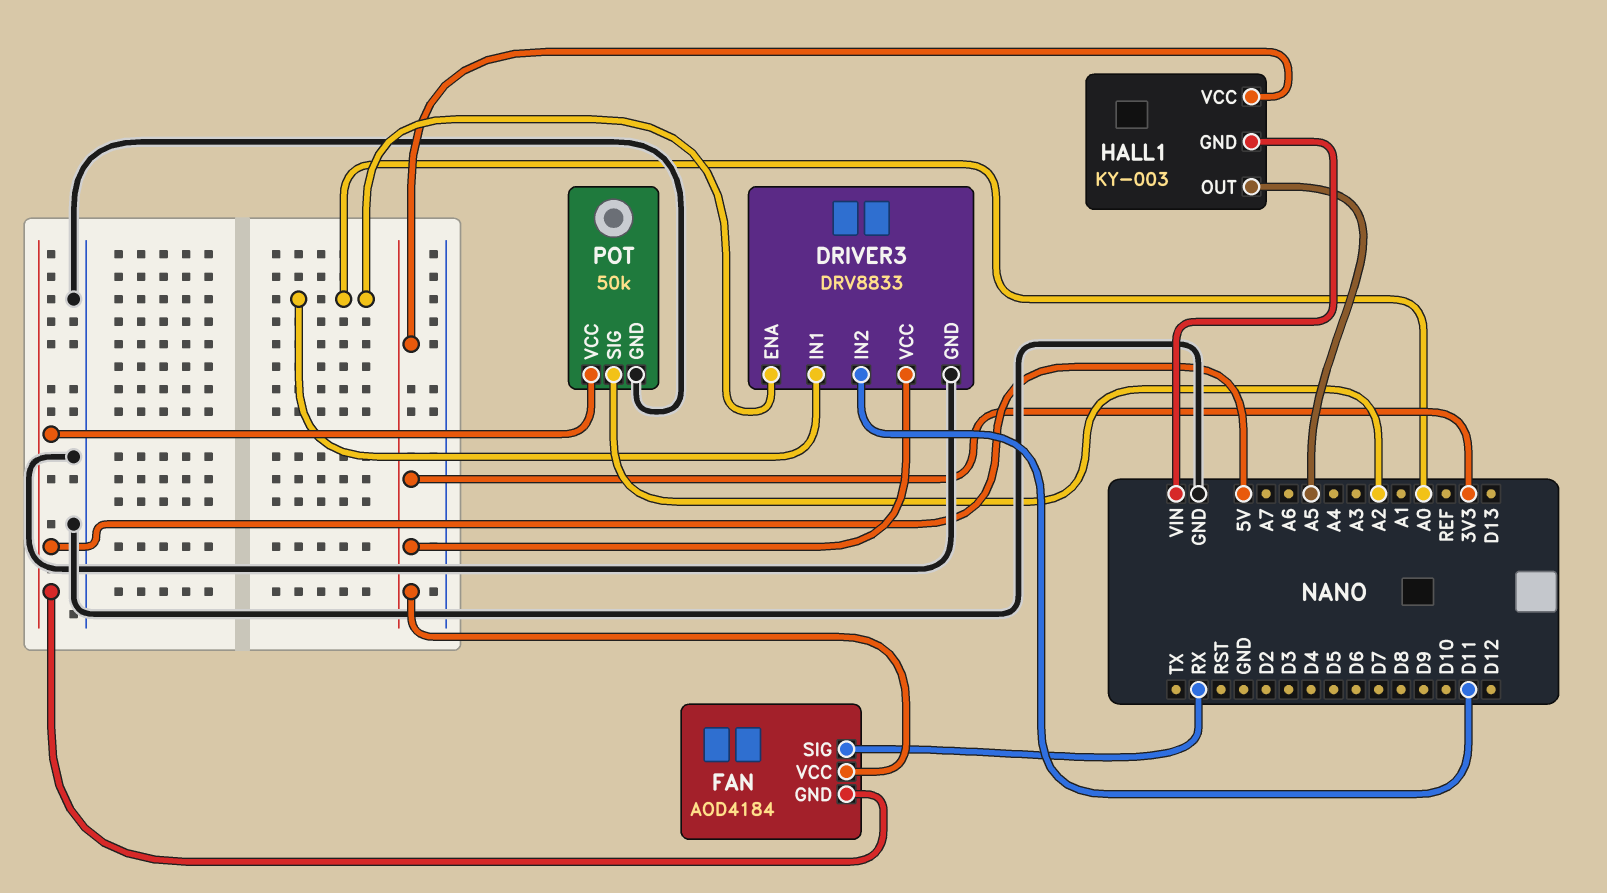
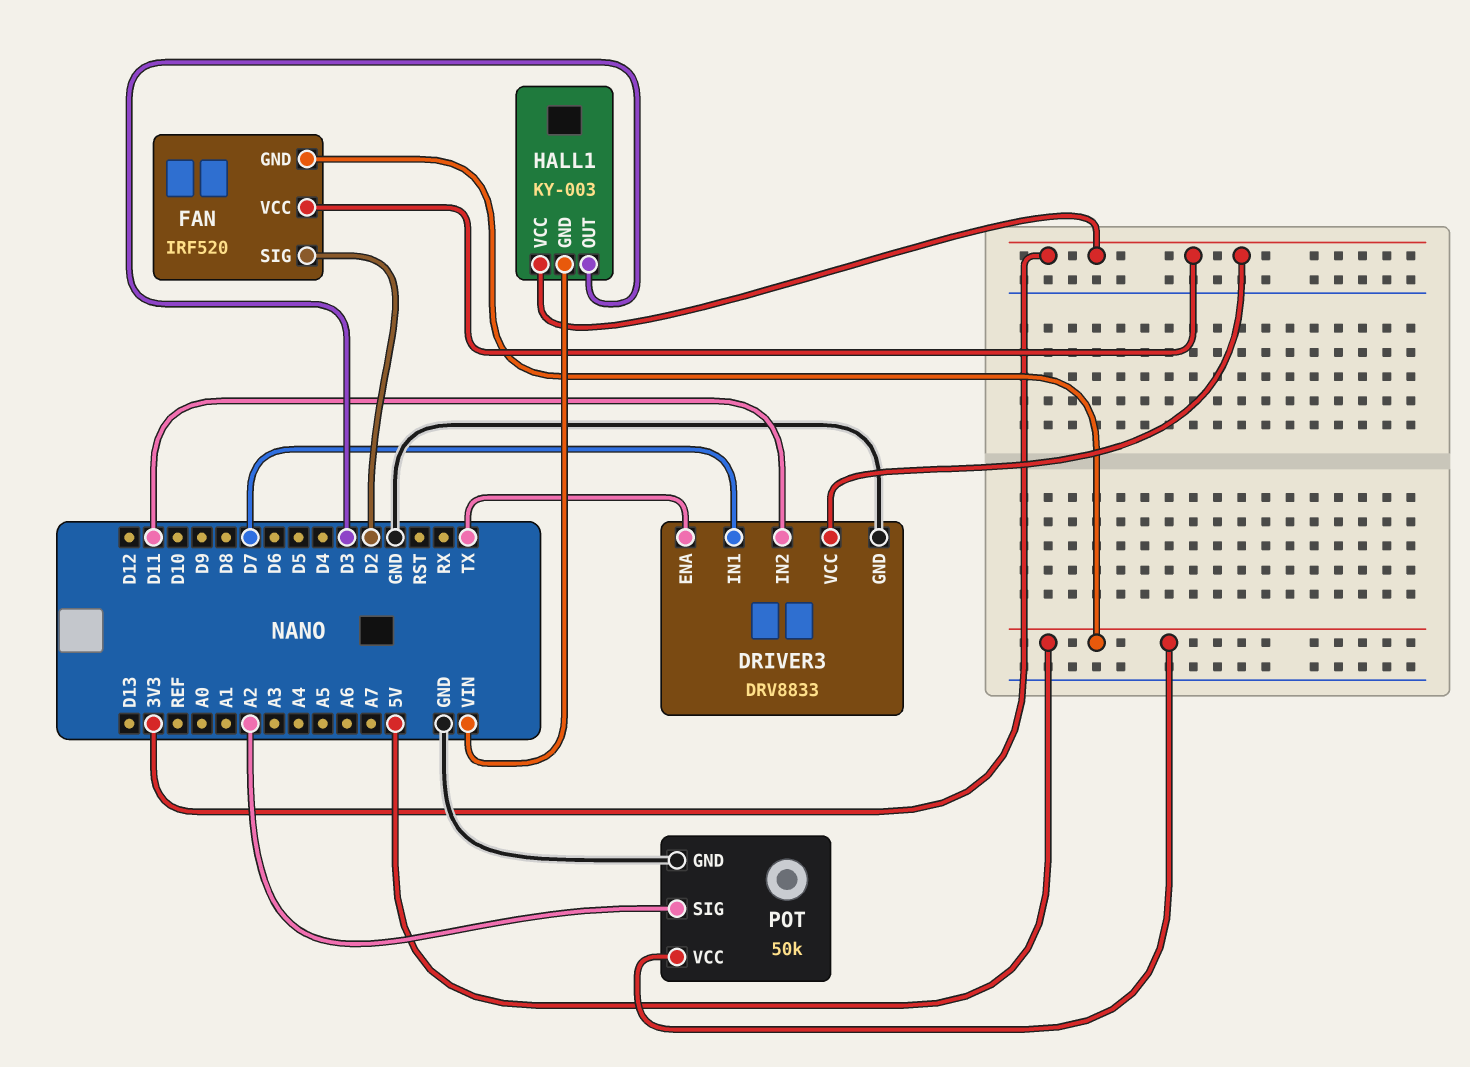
DRIVER3 pin ENA: A0 -> TX
DRIVER3 pin IN1: A0 -> D7
FAN: AOD4184 -> IRF520
FAN pin SIG: RX -> D2
HALL1 pin OUT: A5 -> D3

